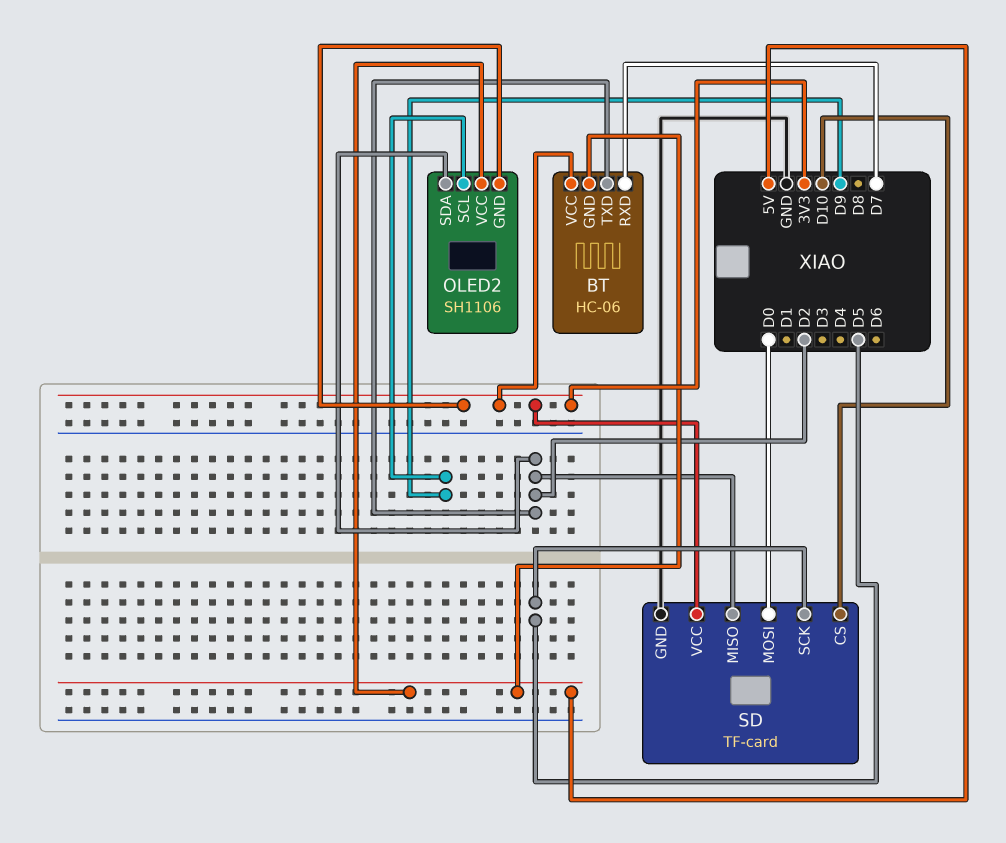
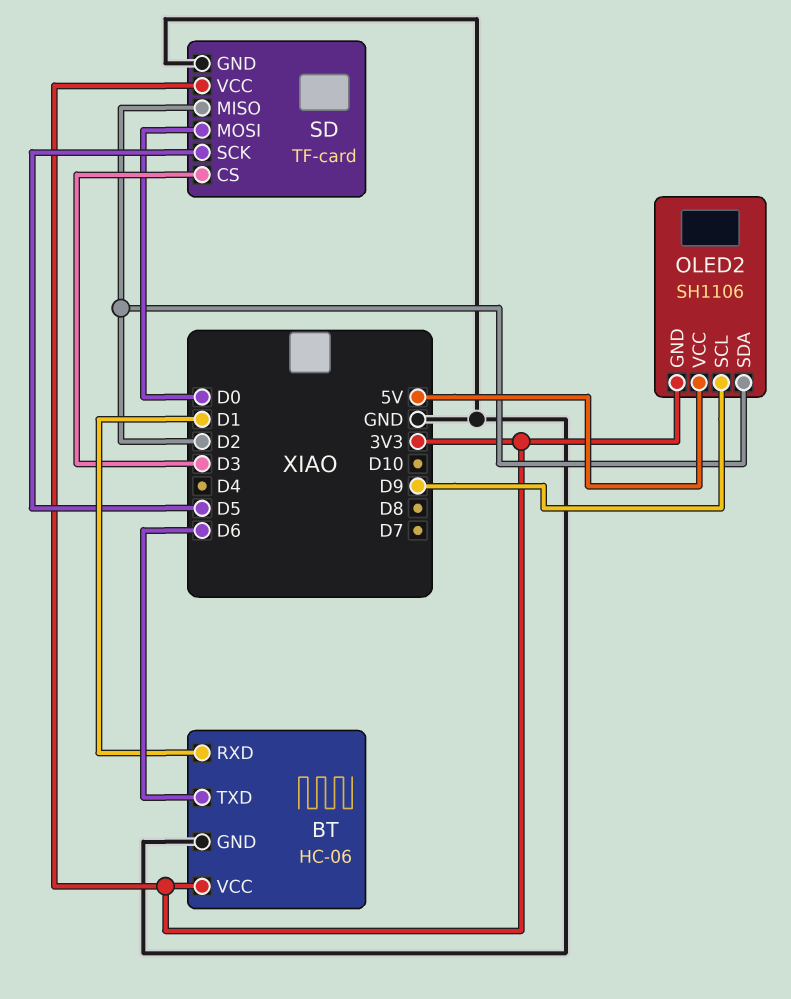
BT pin GND: 5V -> GND
BT pin RXD: D7 -> D1
BT pin TXD: D2 -> D6
SD pin CS: D10 -> D3

